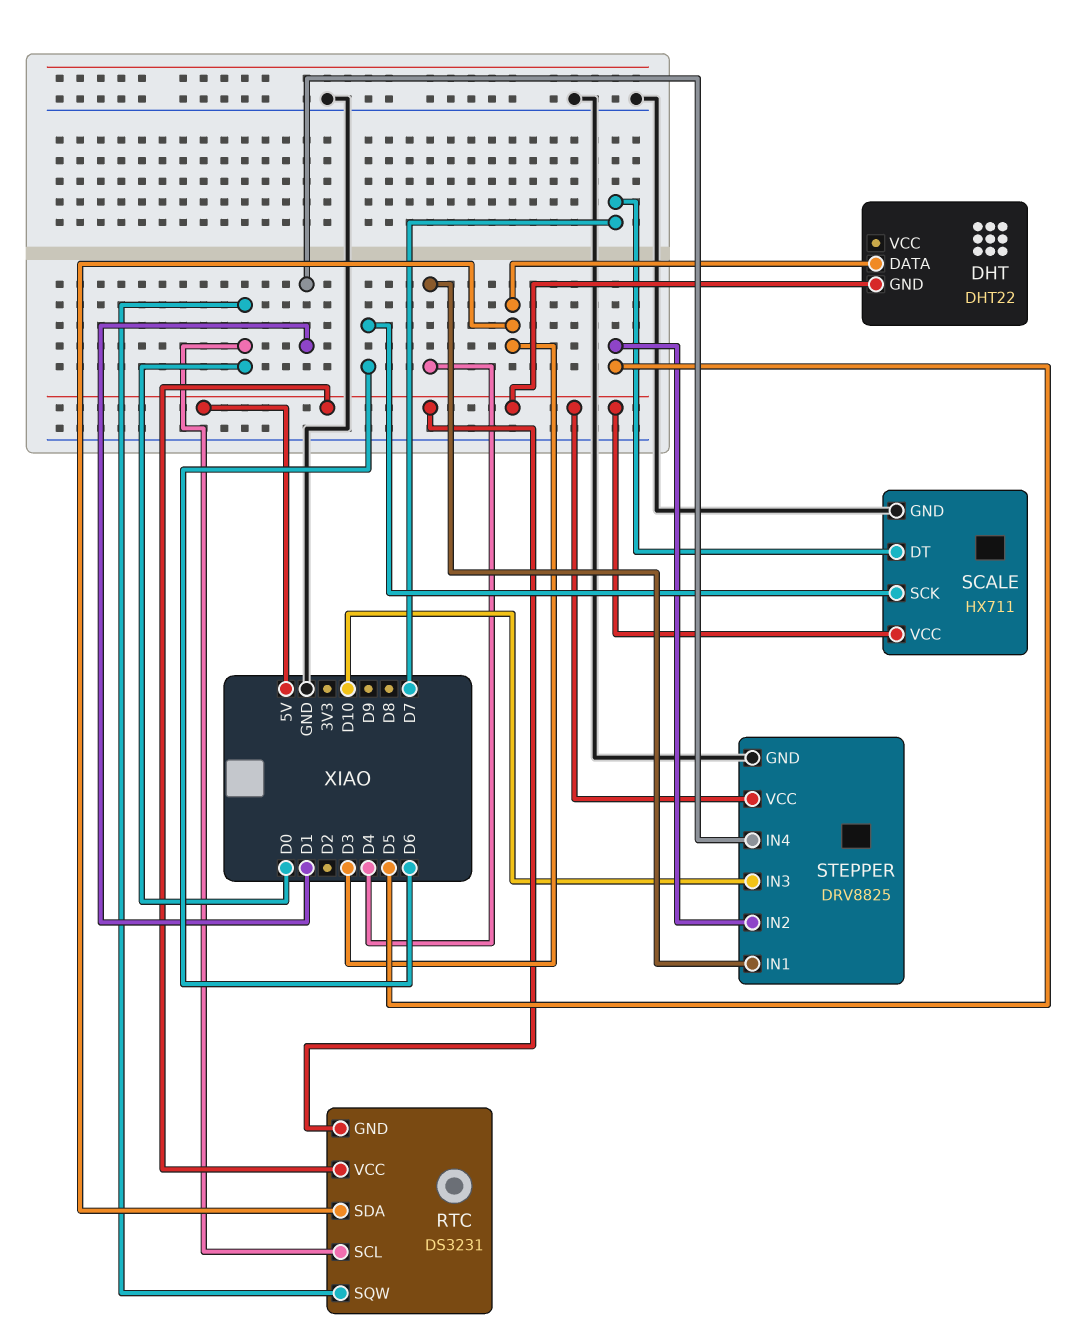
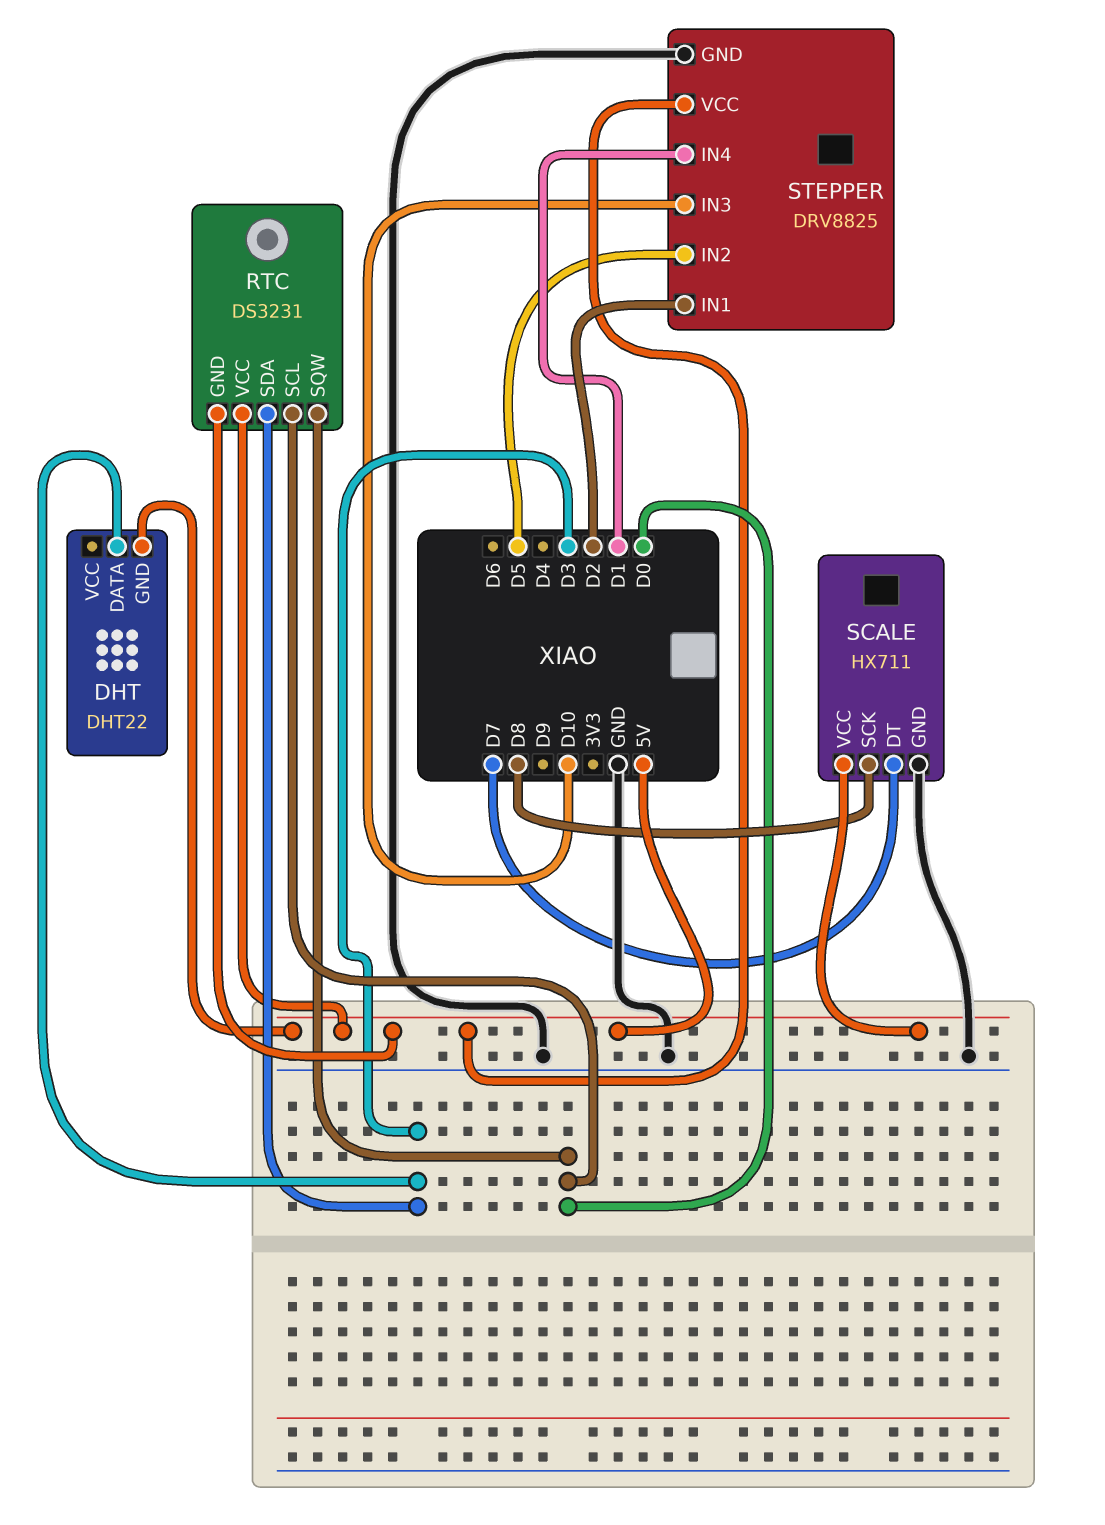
SCALE pin SCK: D6 -> D8
STEPPER pin IN1: D4 -> D2

